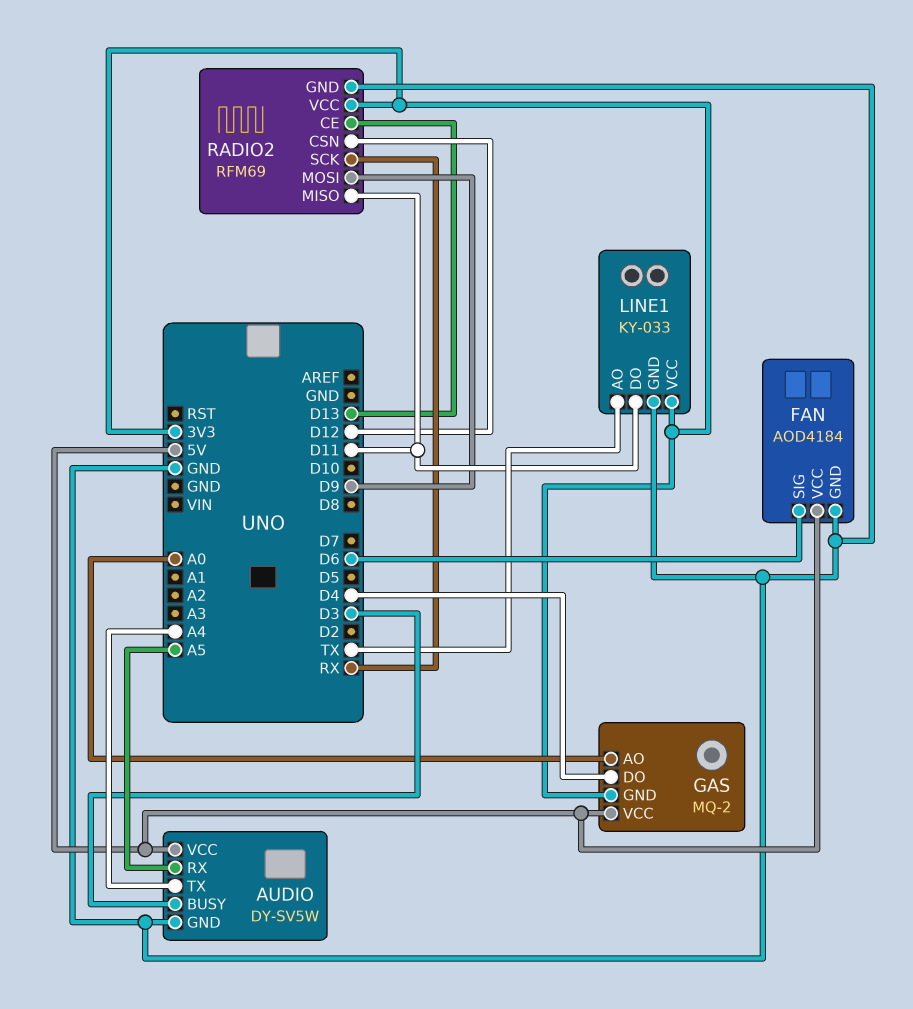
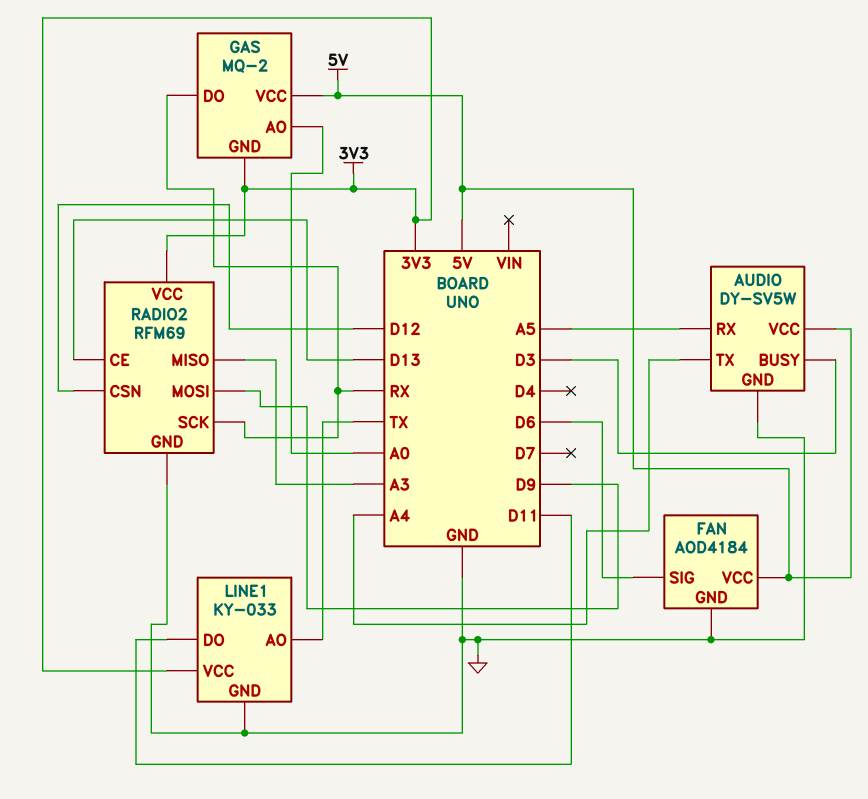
GAS pin DO: D4 -> RX
RADIO2 pin MISO: D11 -> A3

